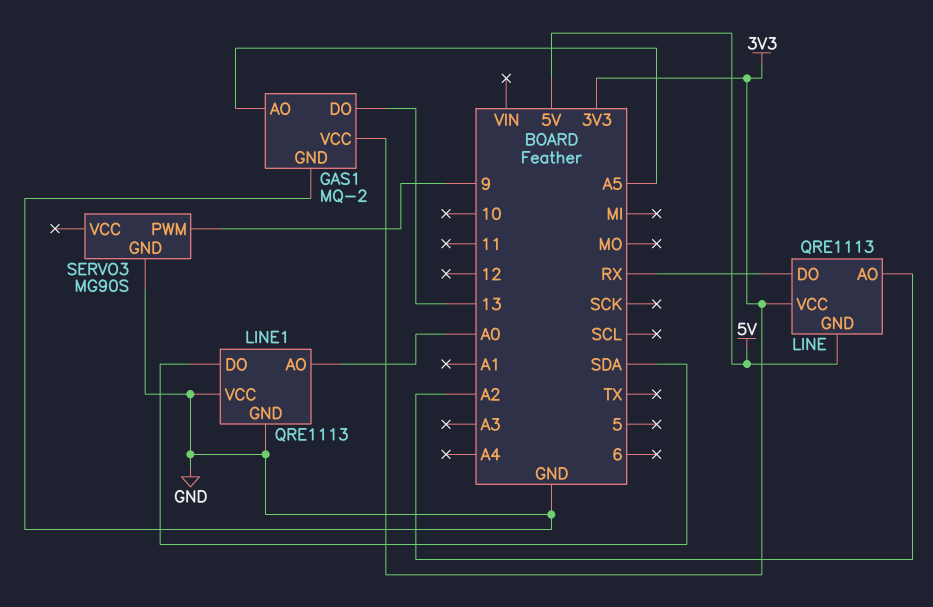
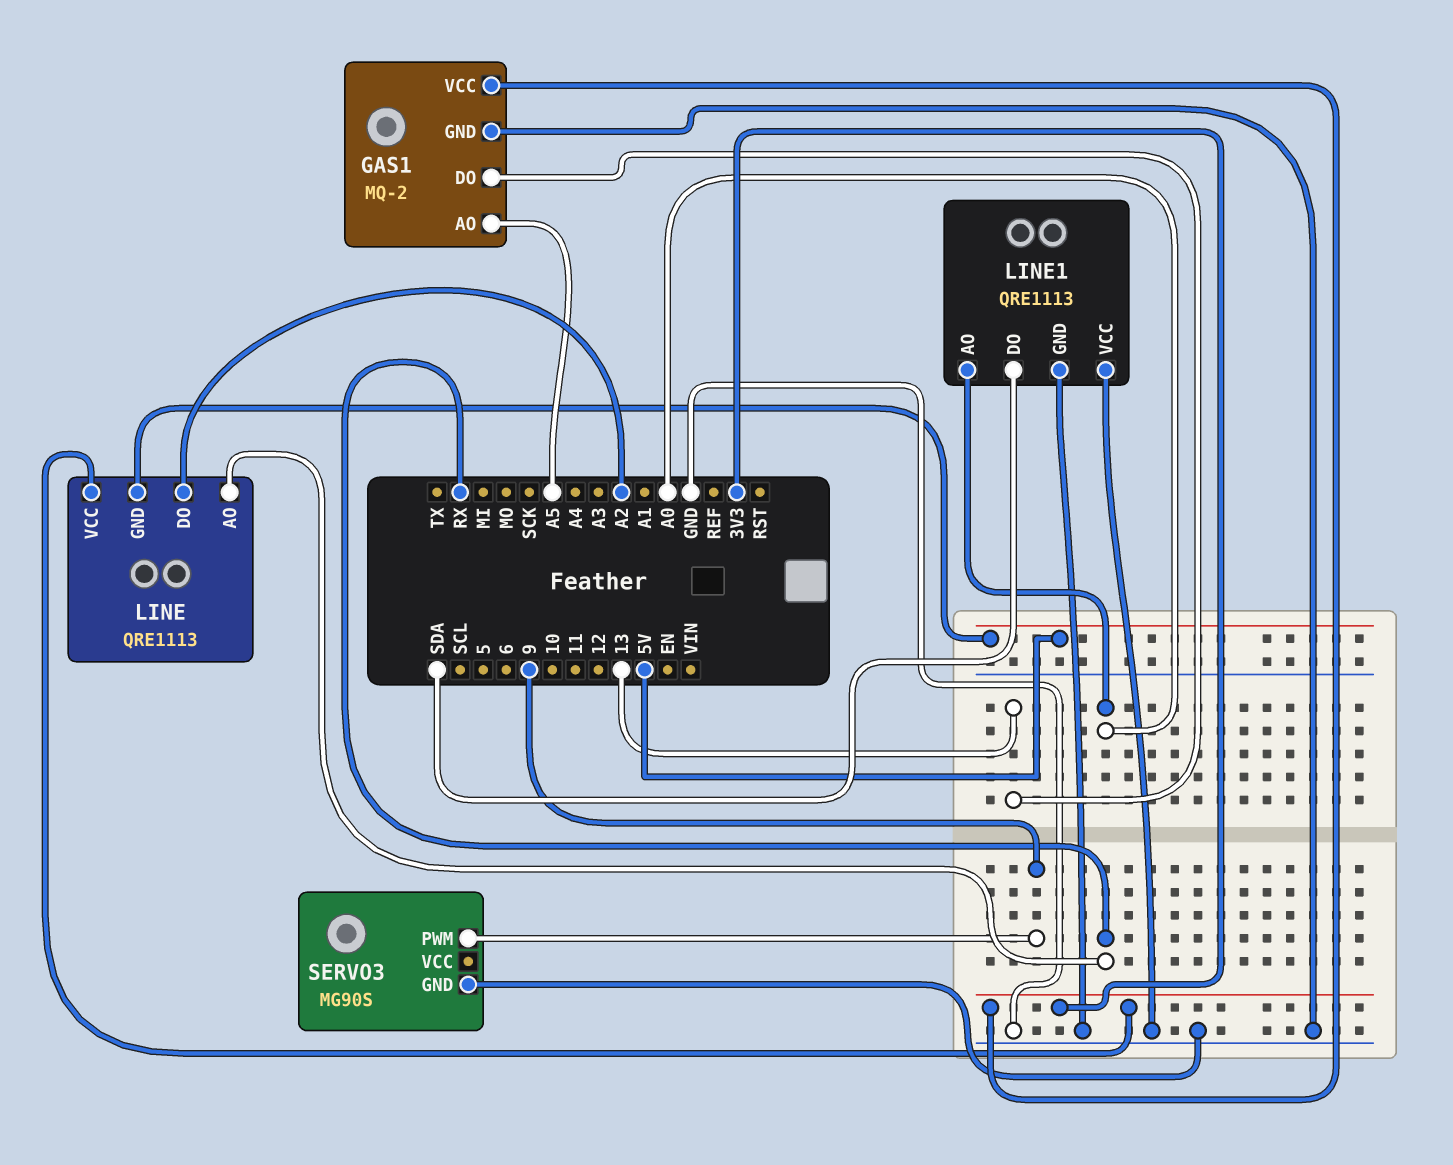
LINE pin AO: A2 -> RX
LINE pin DO: RX -> A2

